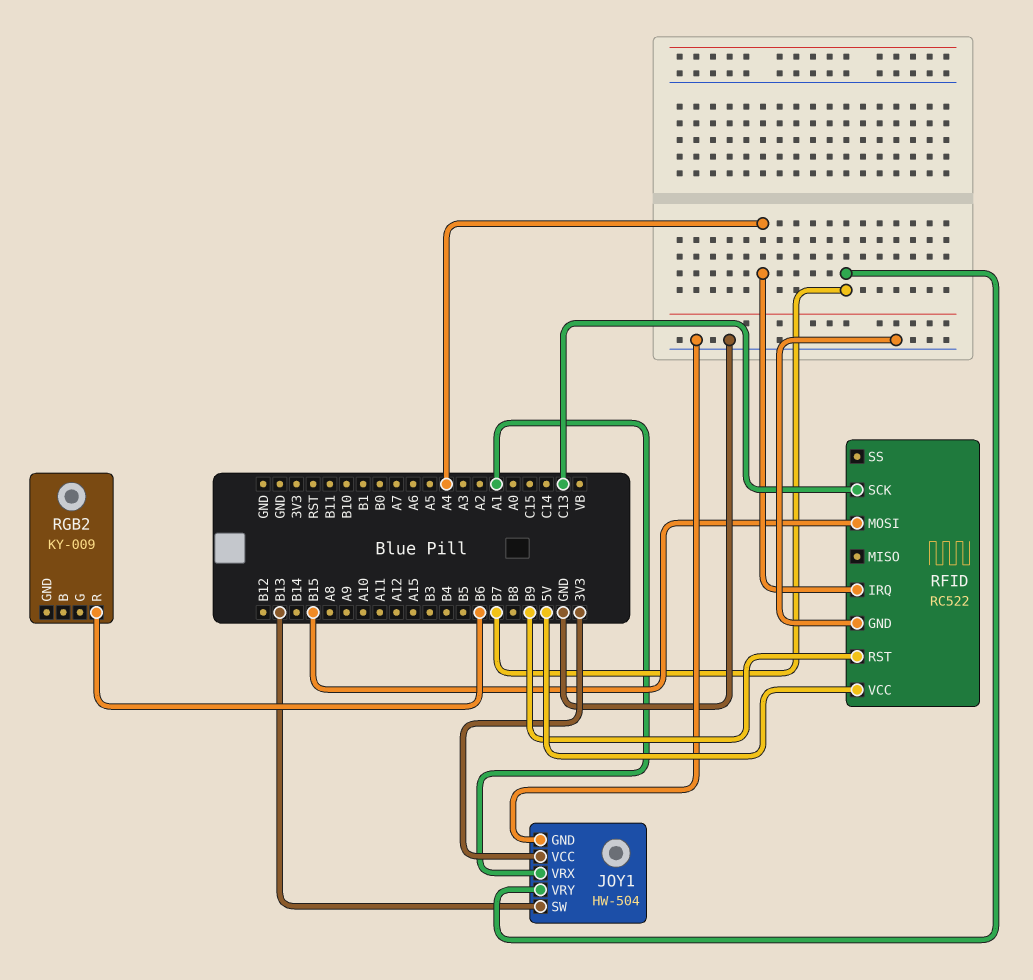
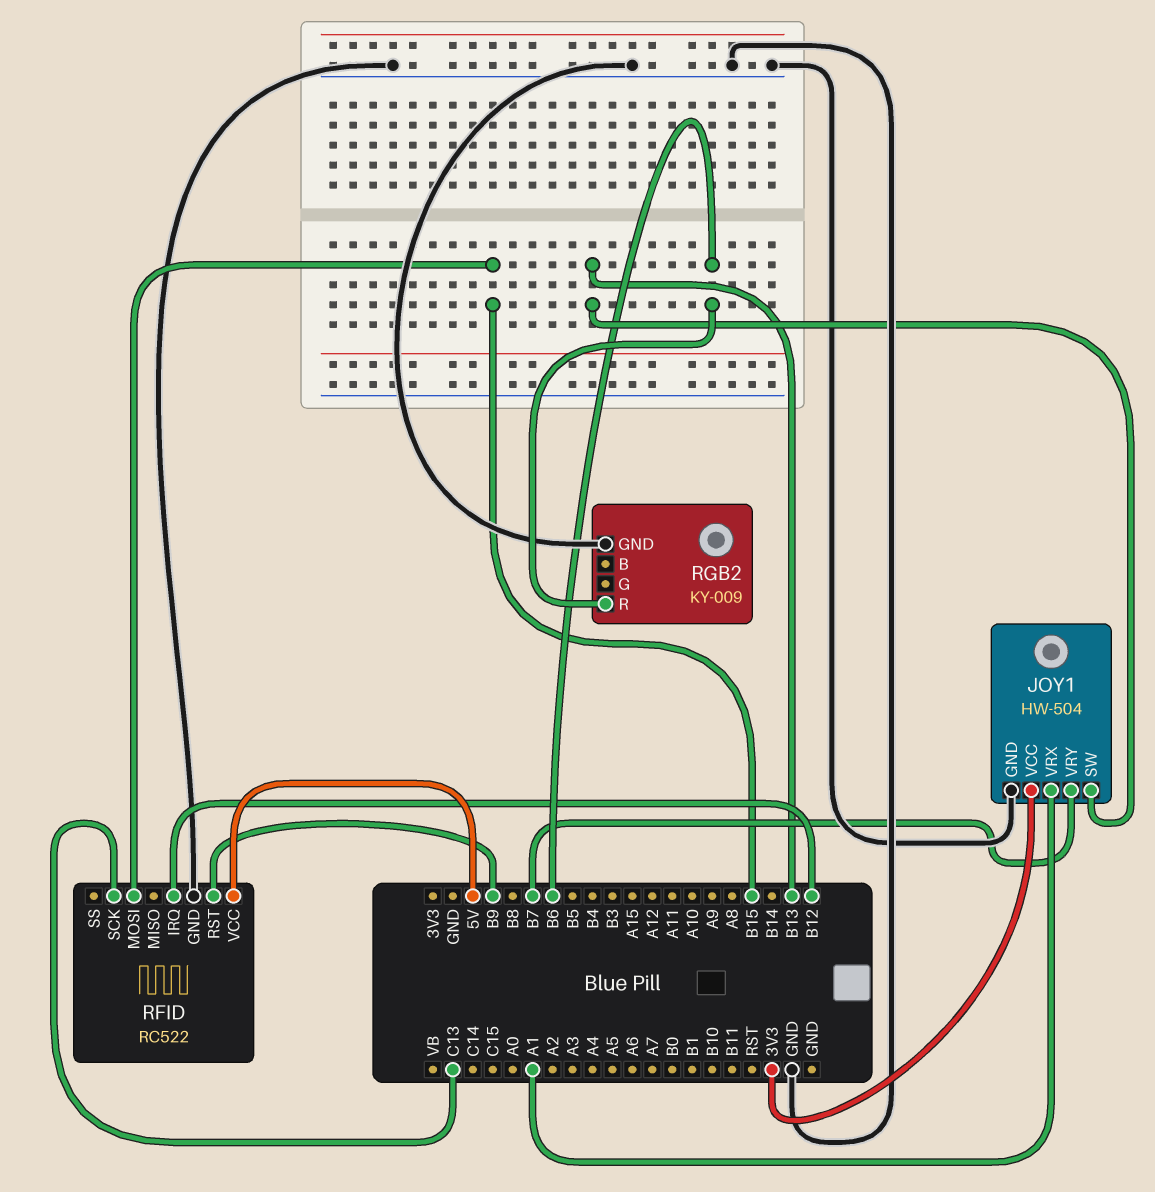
RFID pin IRQ: A4 -> B12
RGB2 pin GND: none -> GND

